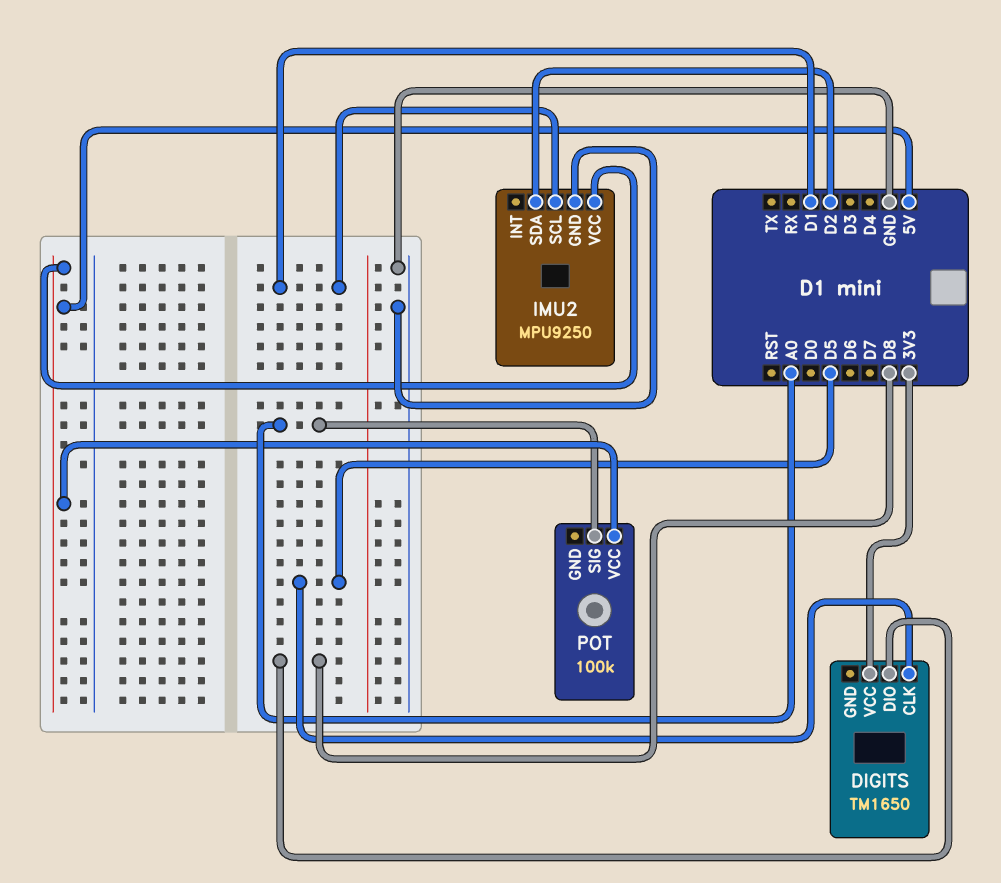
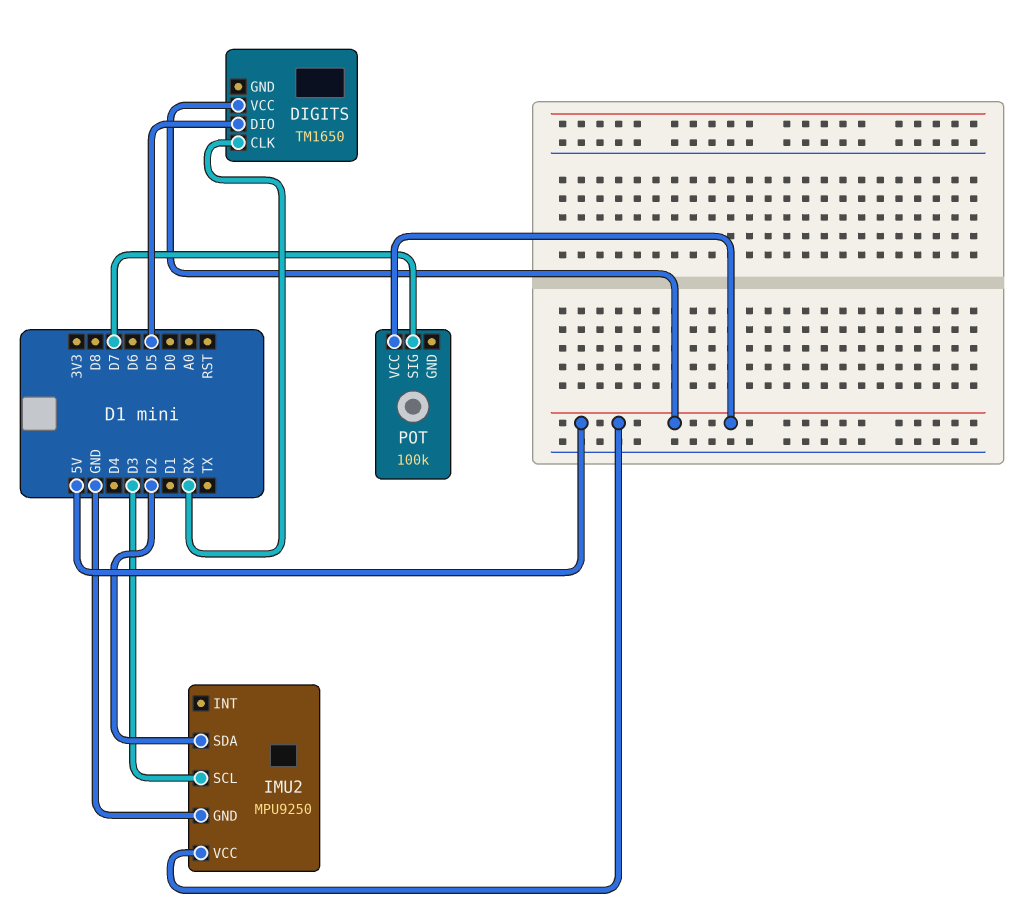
DIGITS pin CLK: D5 -> RX
DIGITS pin DIO: D8 -> D5
DIGITS pin VCC: 3V3 -> 5V
IMU2 pin SCL: D1 -> D3
POT pin SIG: A0 -> D7

